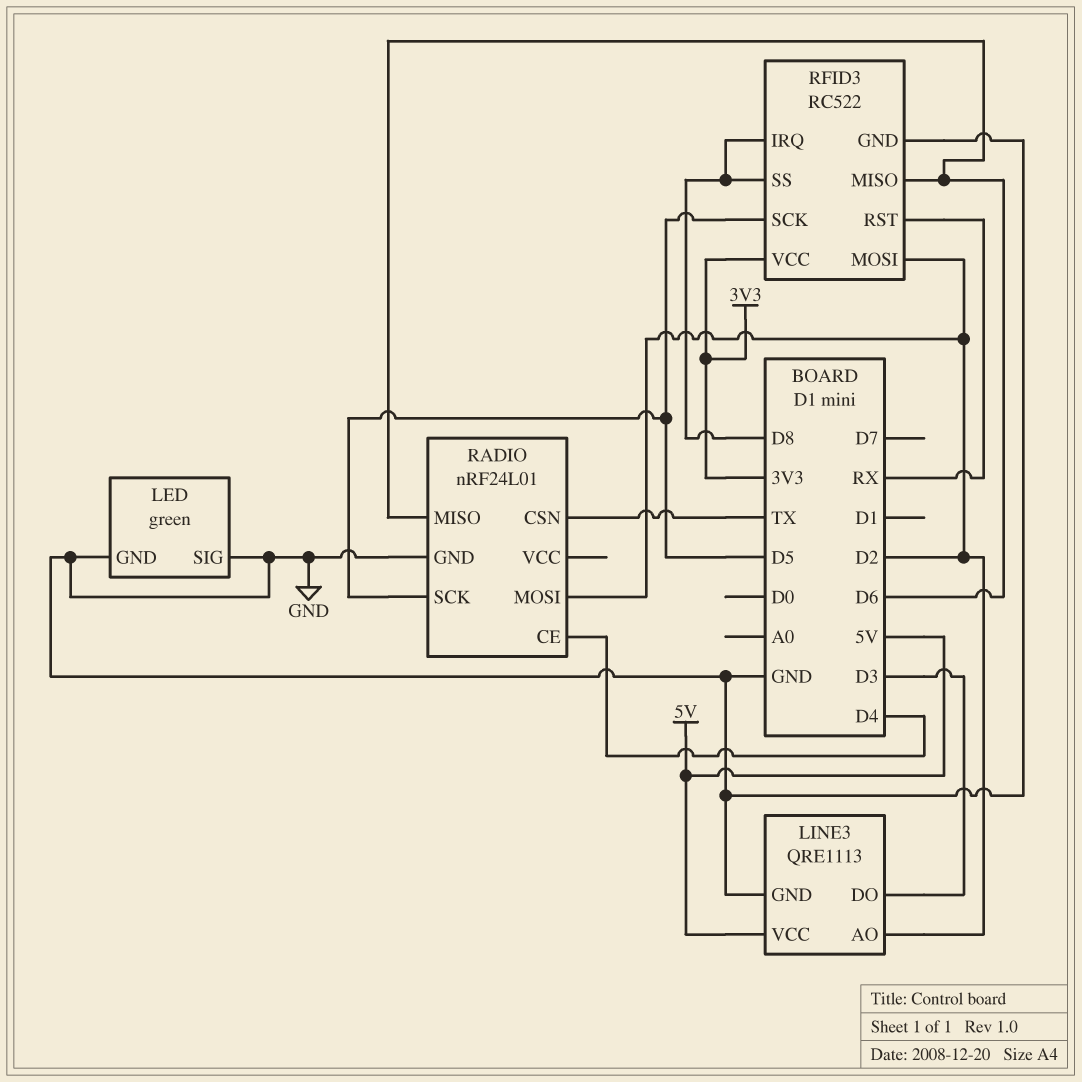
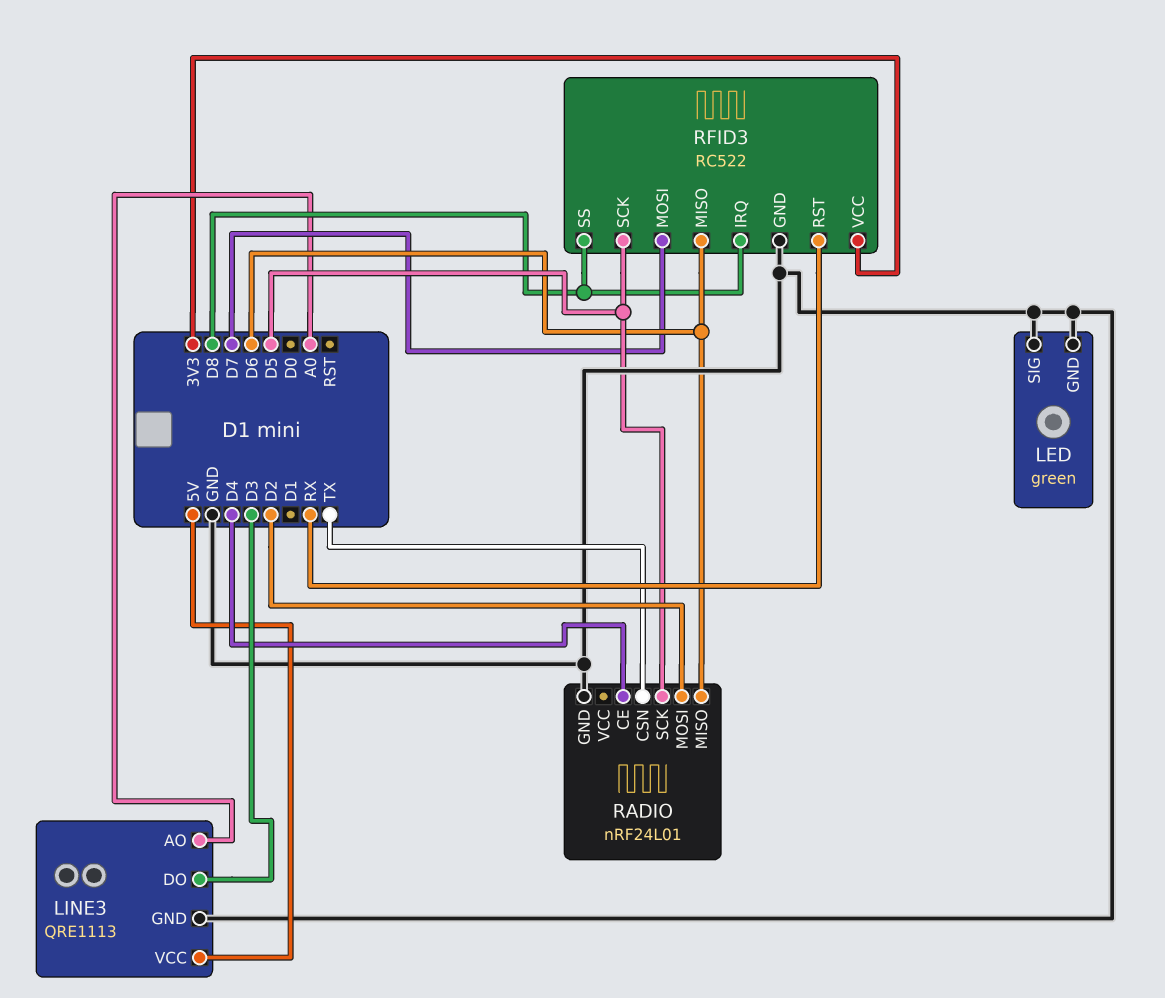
LINE3 pin AO: D2 -> A0
RFID3 pin MOSI: D2 -> D7

